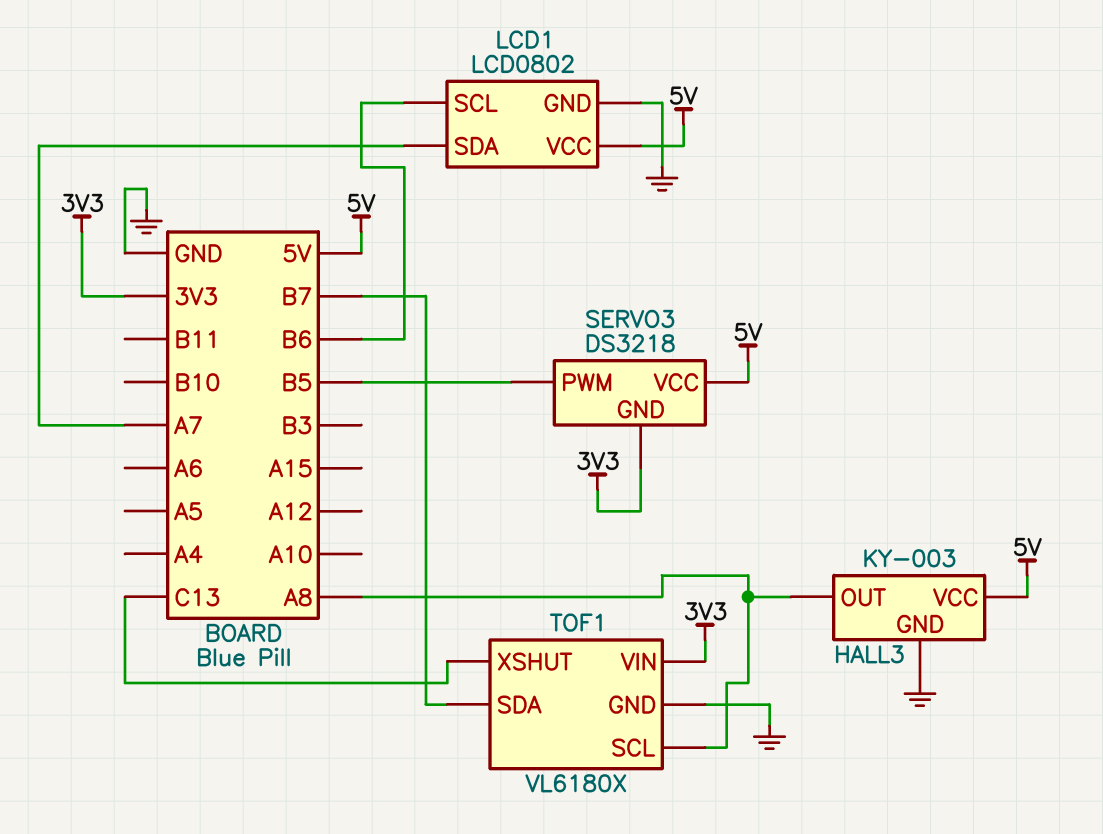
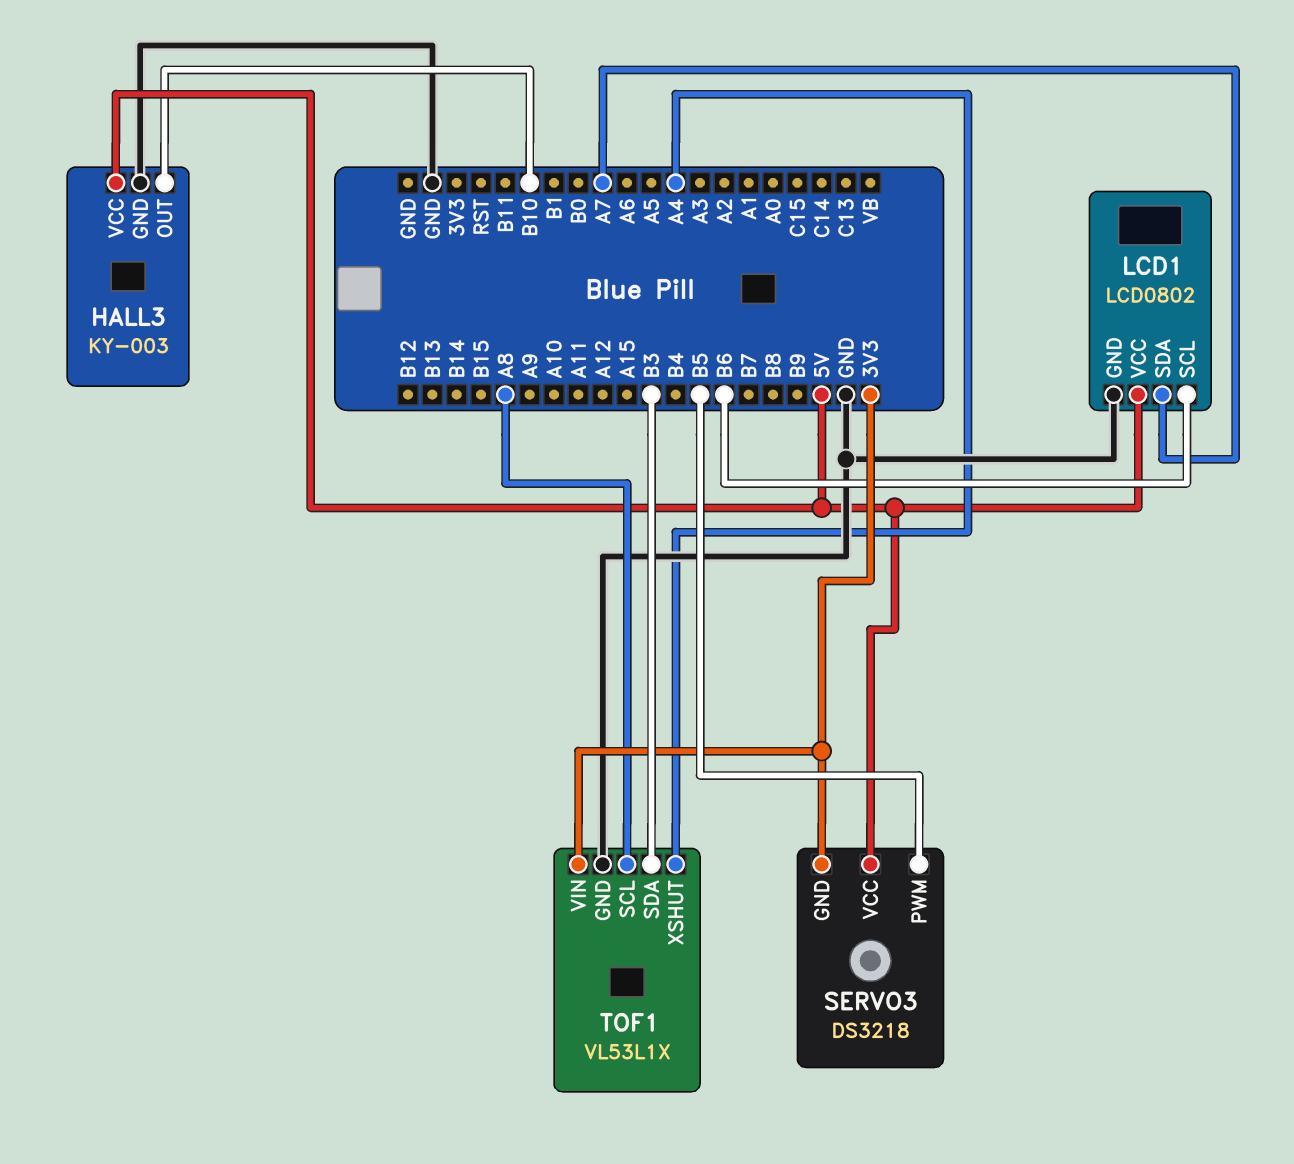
HALL3 pin OUT: A8 -> B10
TOF1: VL6180X -> VL53L1X
TOF1 pin SDA: B7 -> B3
TOF1 pin XSHUT: C13 -> A4

